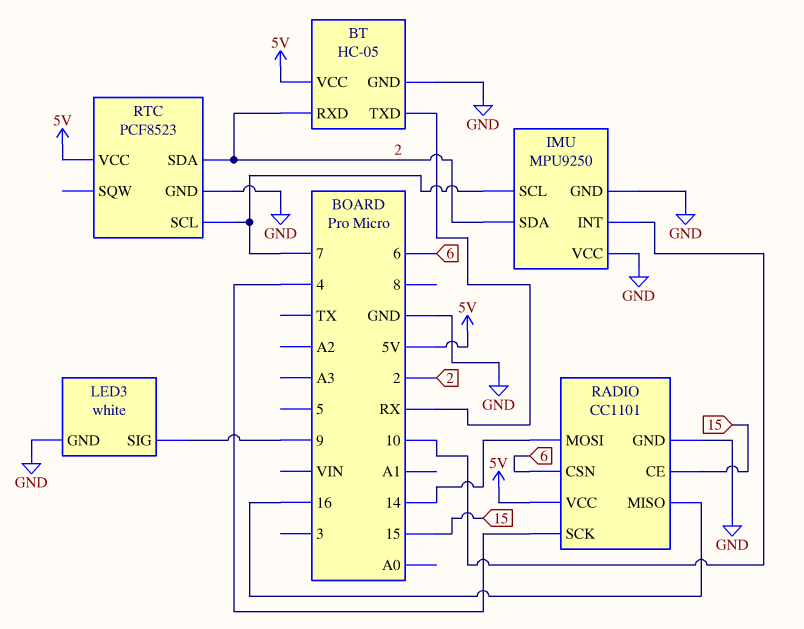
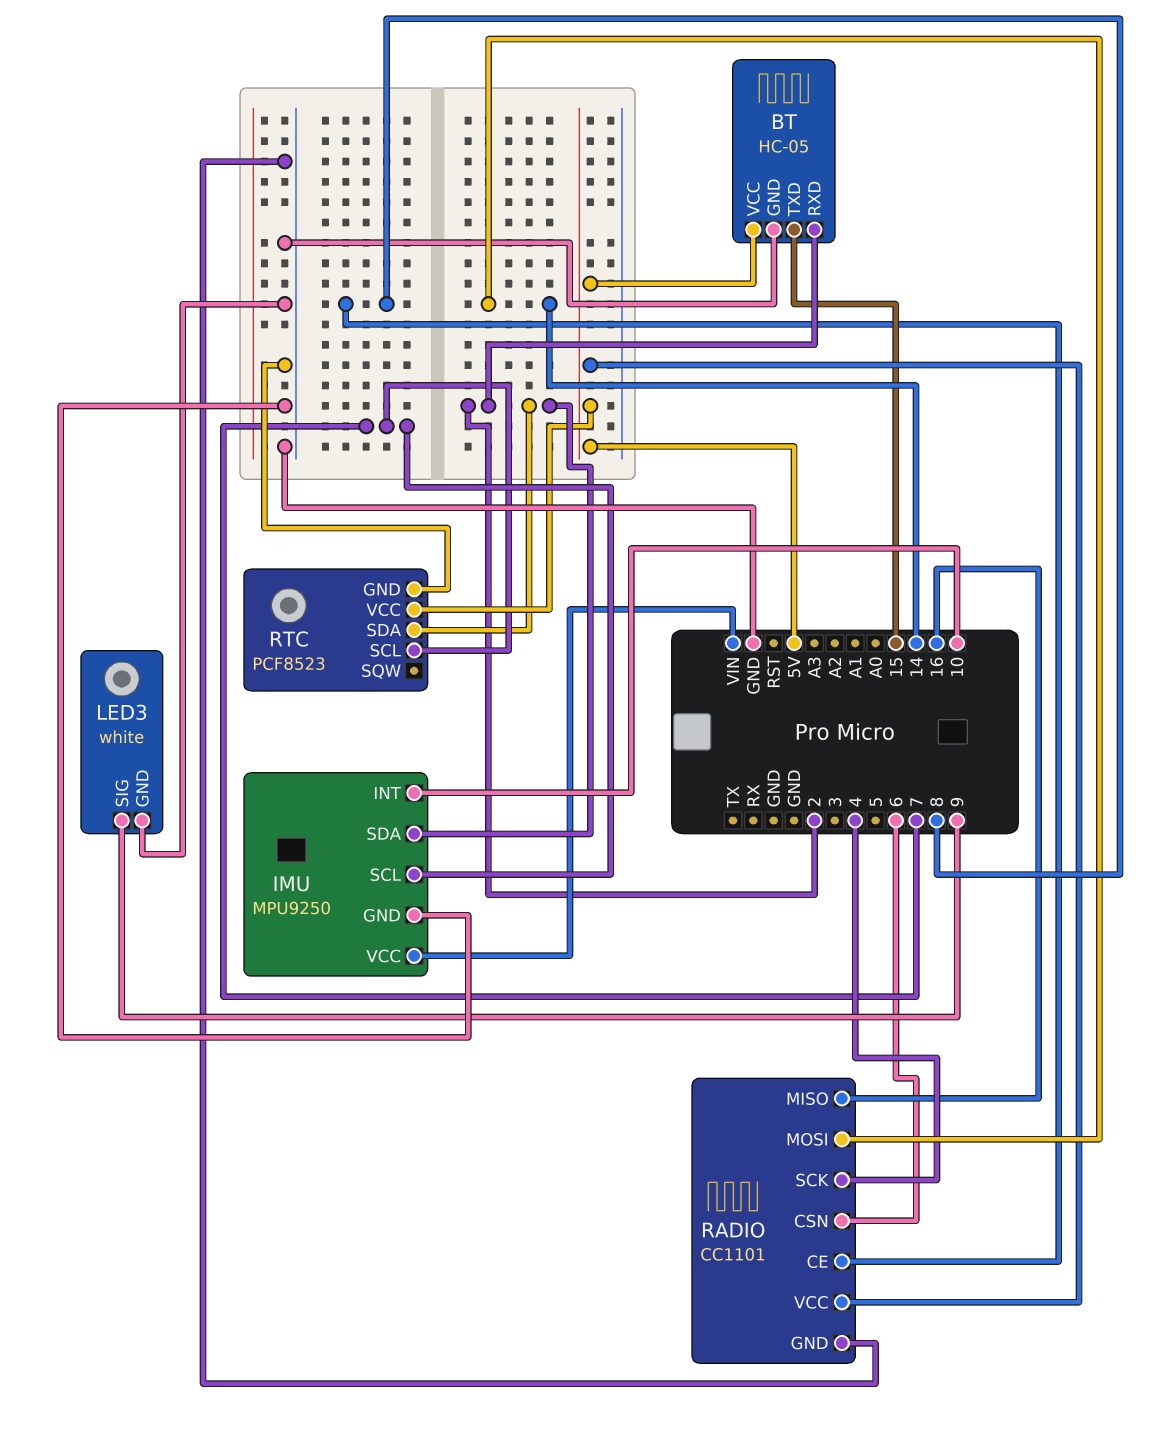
BT pin TXD: RX -> 15
IMU pin VCC: GND -> VIN
RADIO pin CE: 15 -> 8

